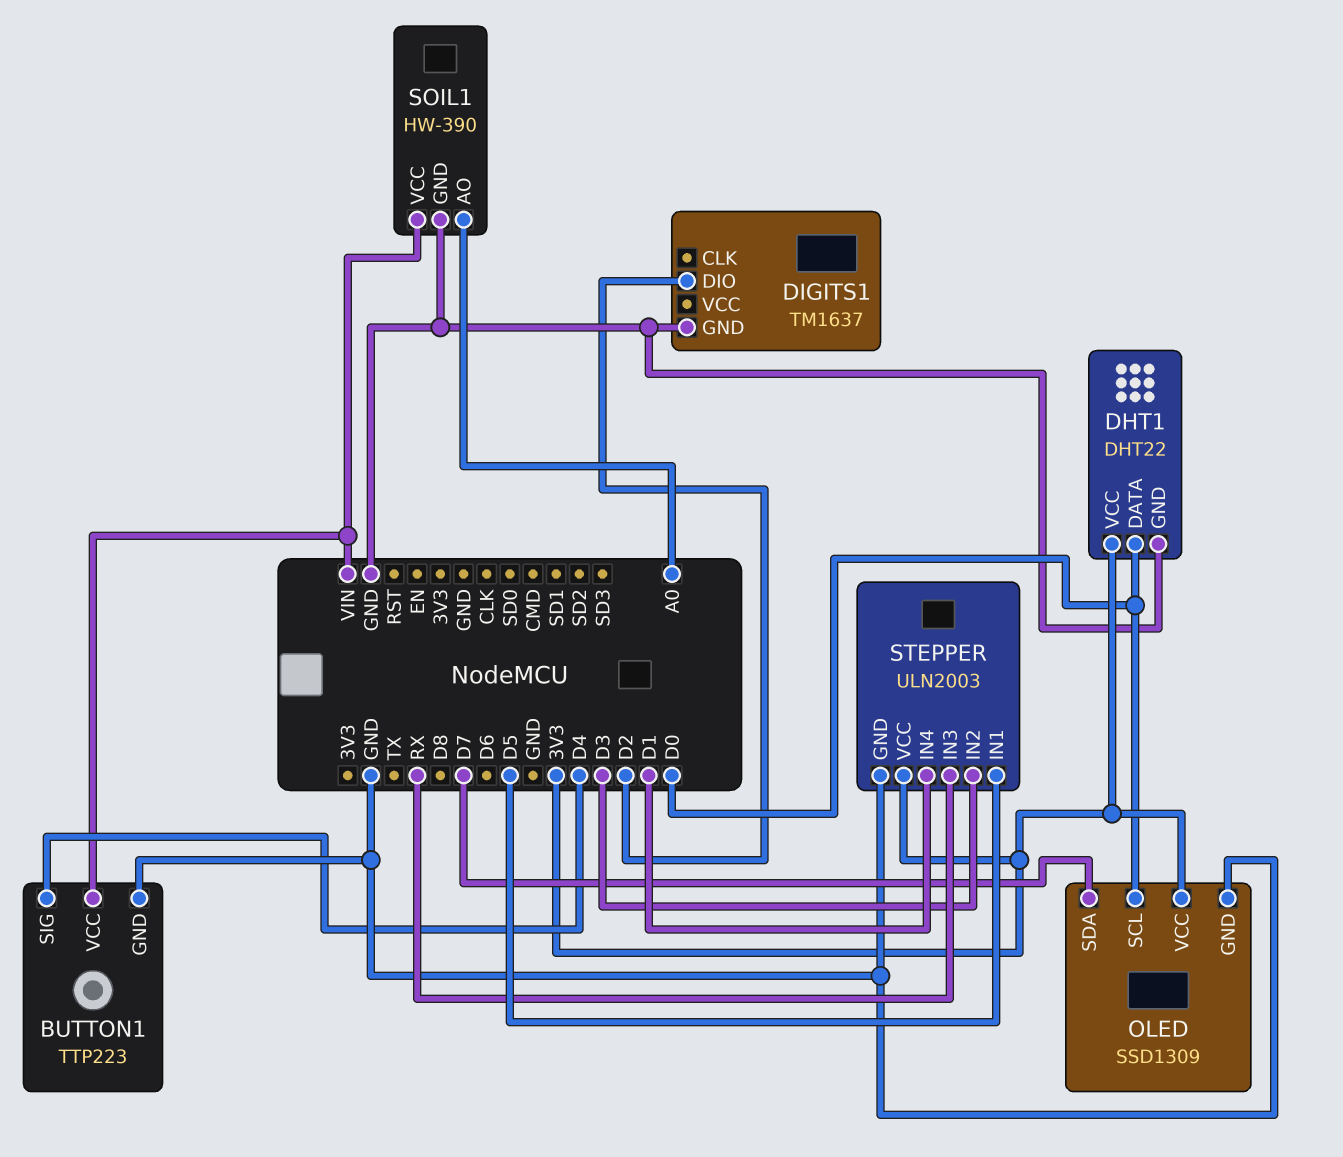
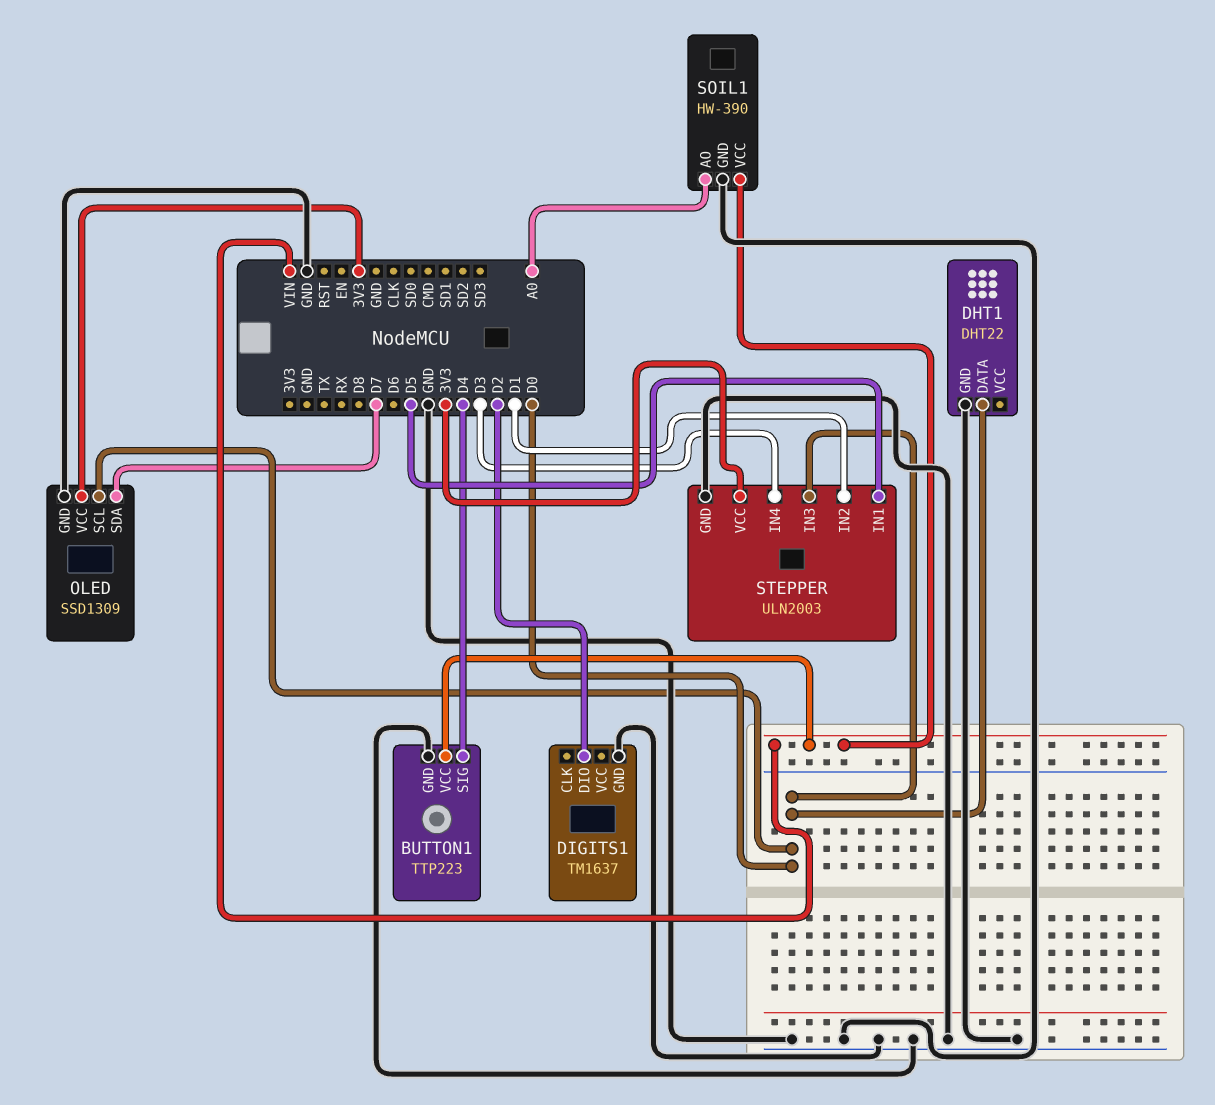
DHT1 pin VCC: 3V3 -> none
STEPPER pin IN2: D3 -> D1
STEPPER pin IN3: RX -> D0
STEPPER pin IN4: D1 -> D3

